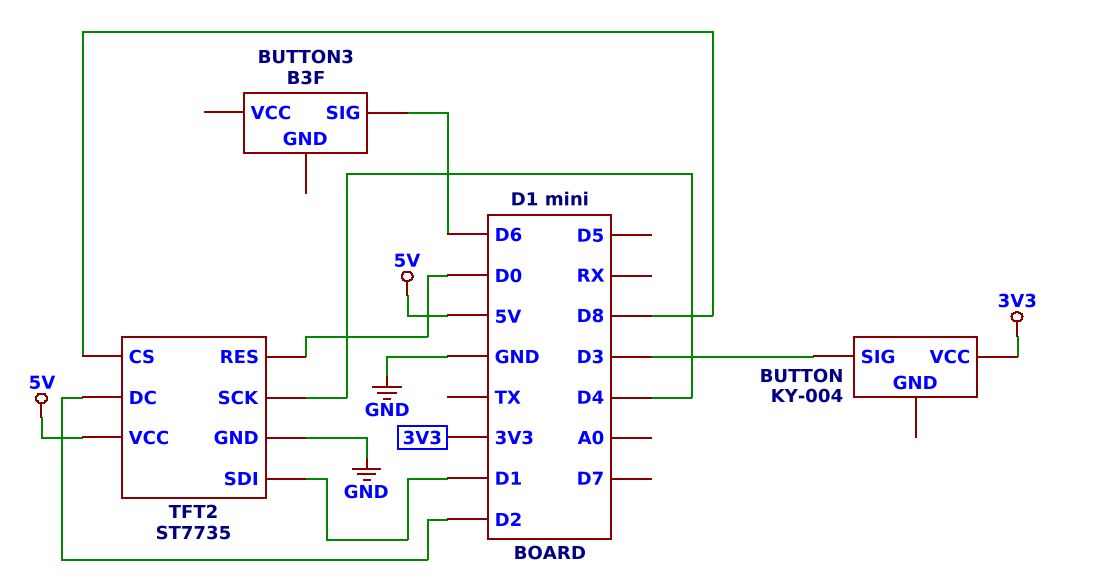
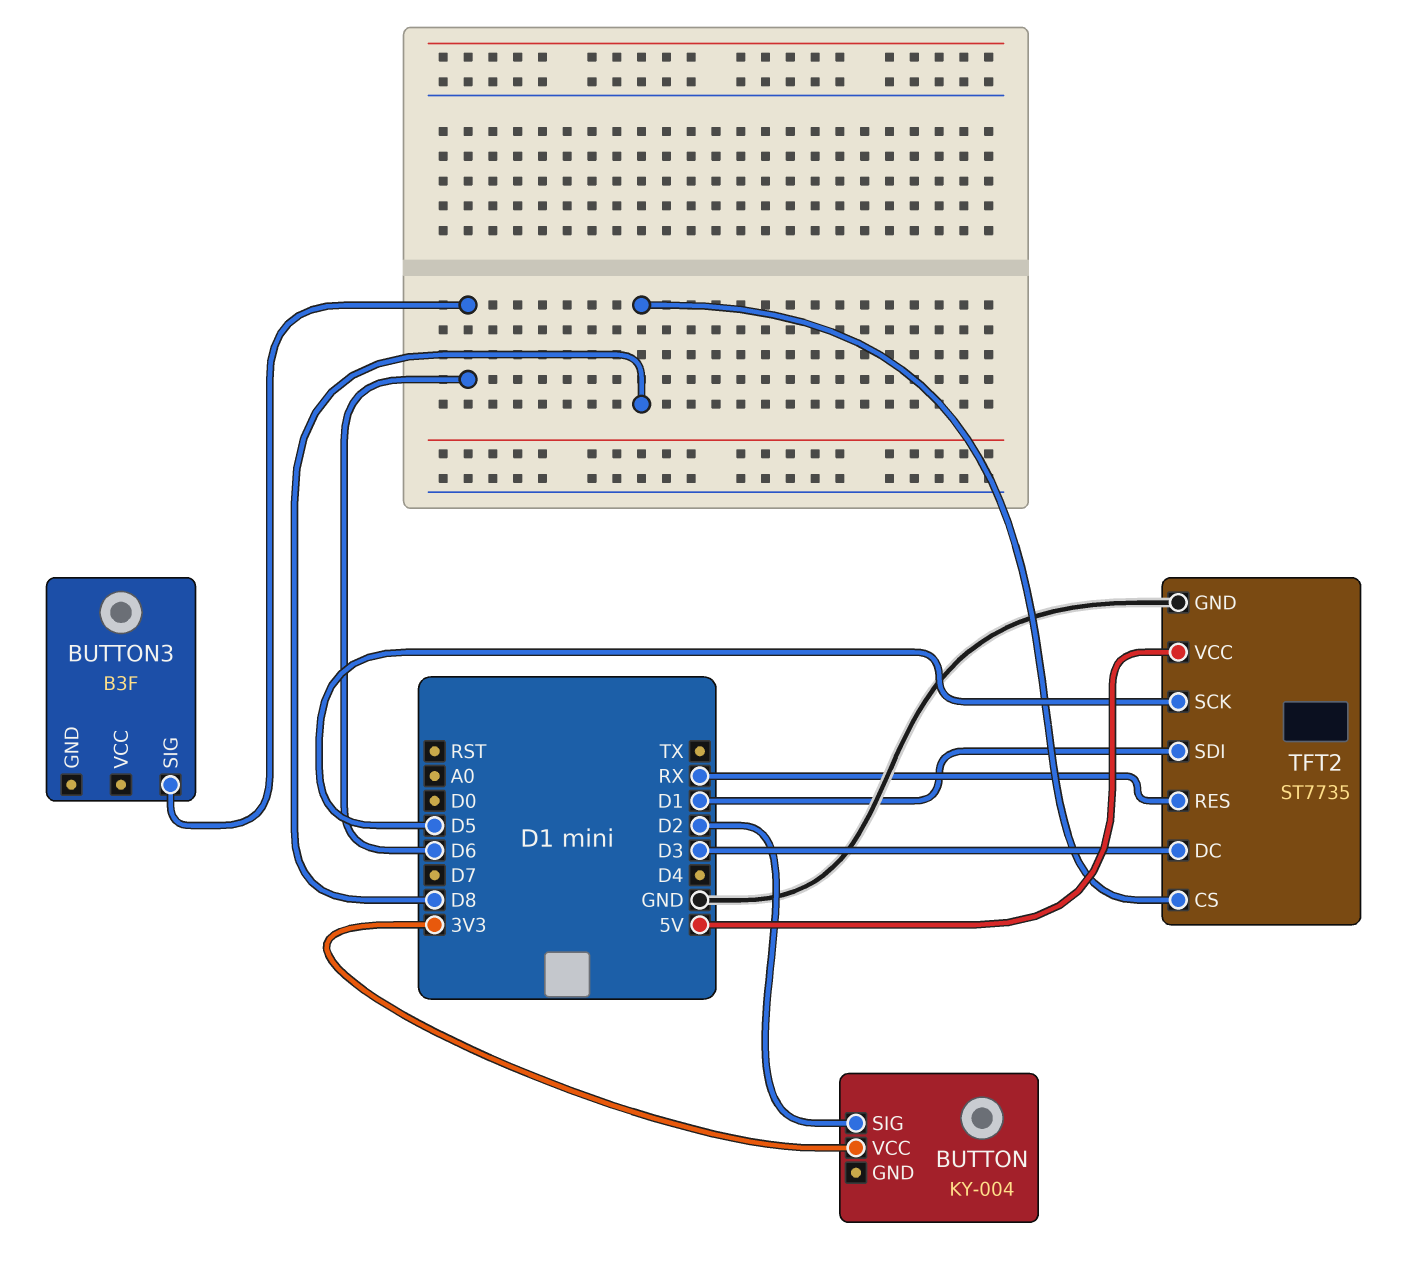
BUTTON pin SIG: D3 -> D2
TFT2 pin DC: D2 -> D3
TFT2 pin RES: D0 -> RX
TFT2 pin SCK: D4 -> D5

